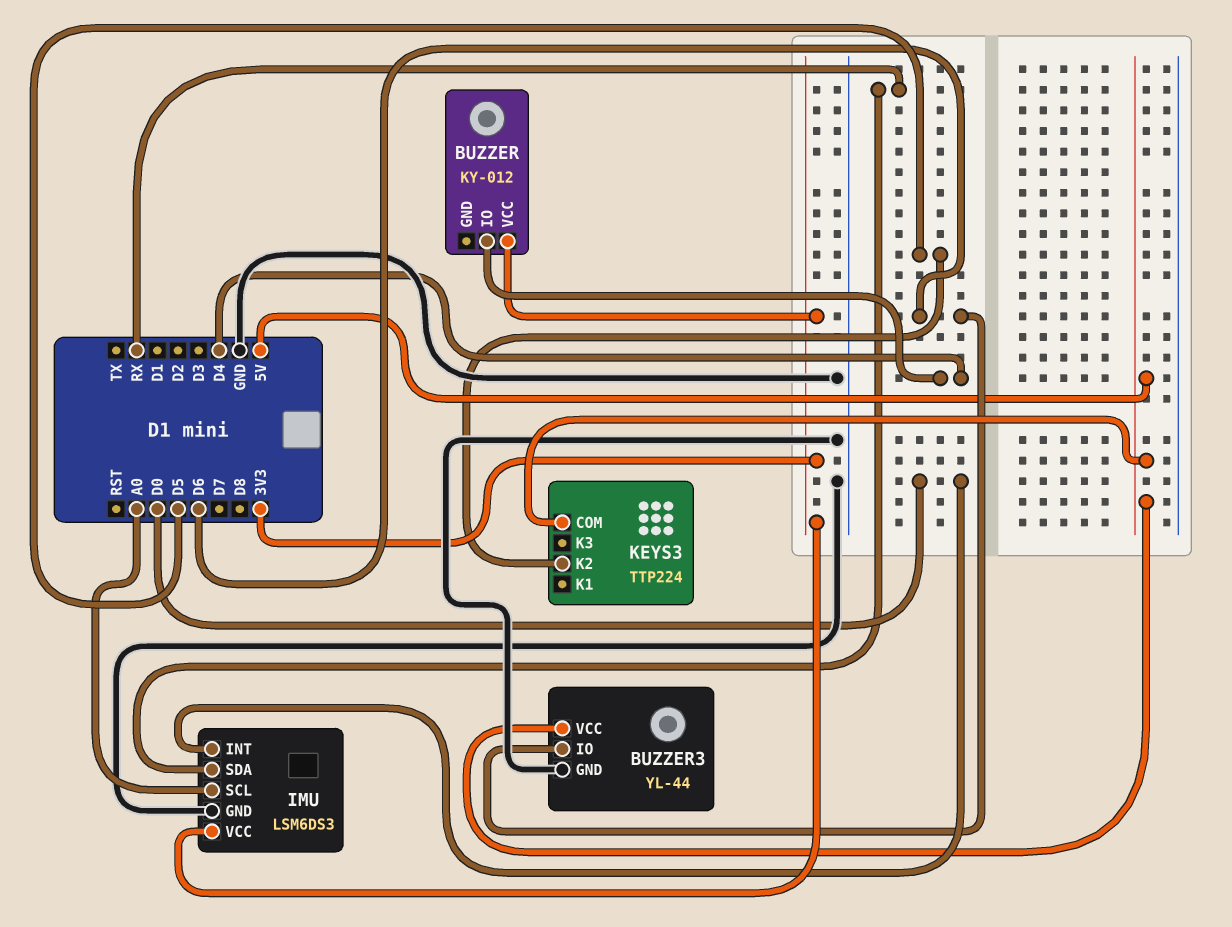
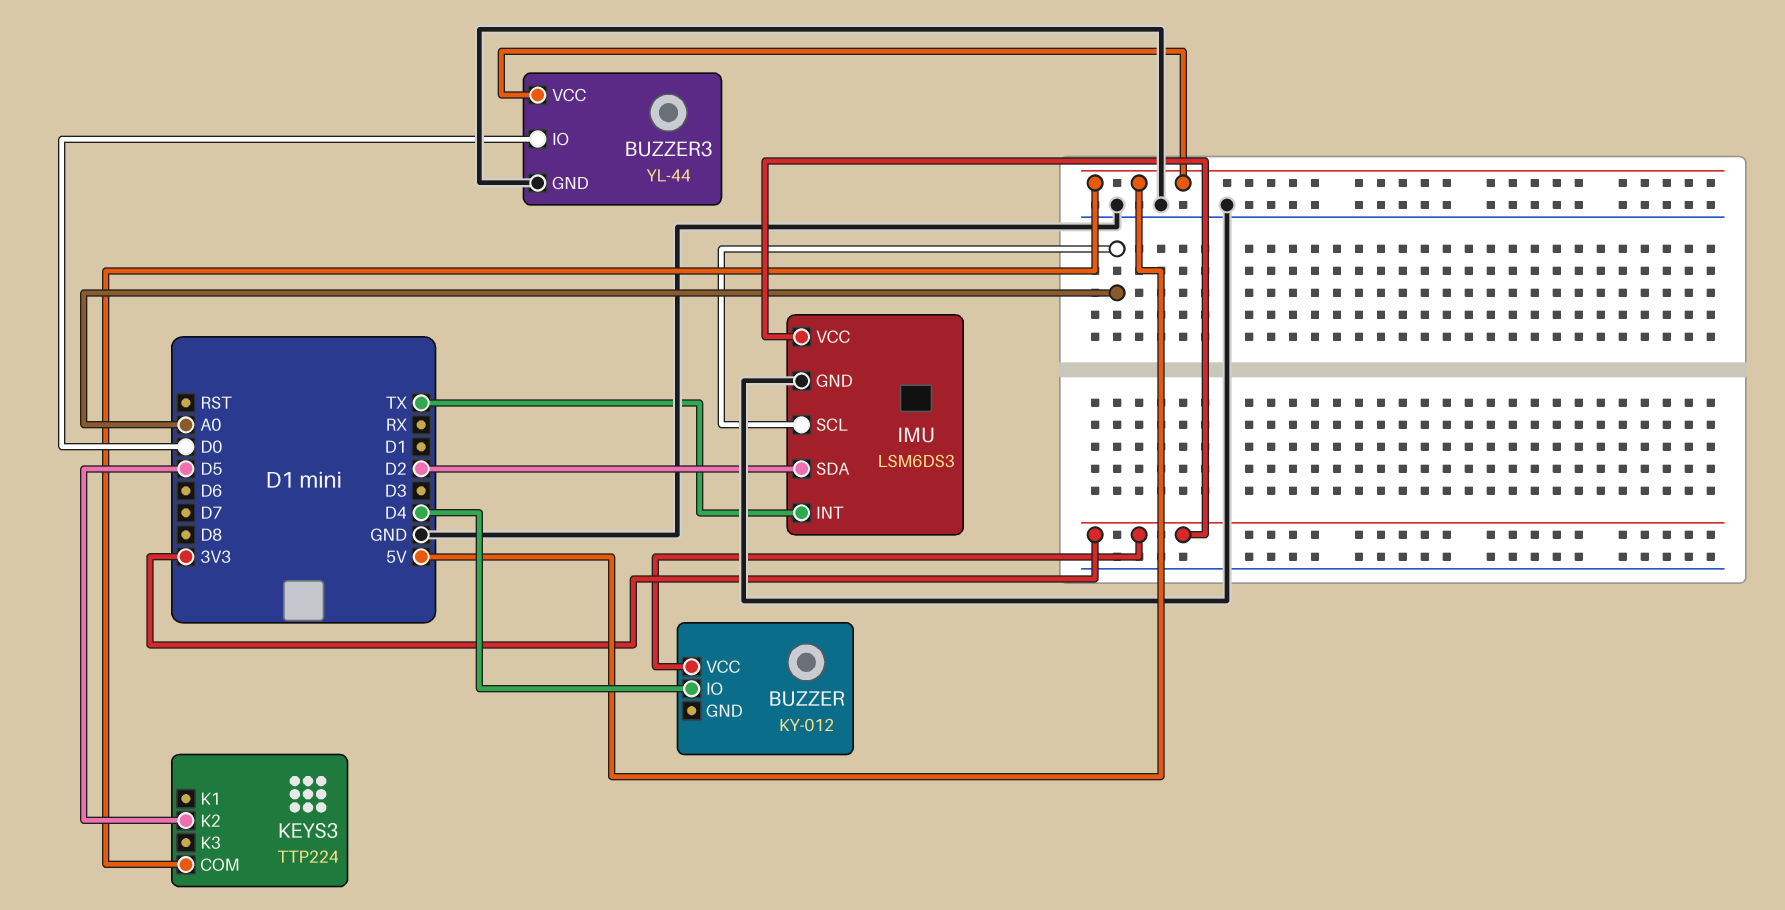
BUZZER3 pin IO: D6 -> D0
IMU pin INT: D0 -> TX
IMU pin SDA: RX -> D2

